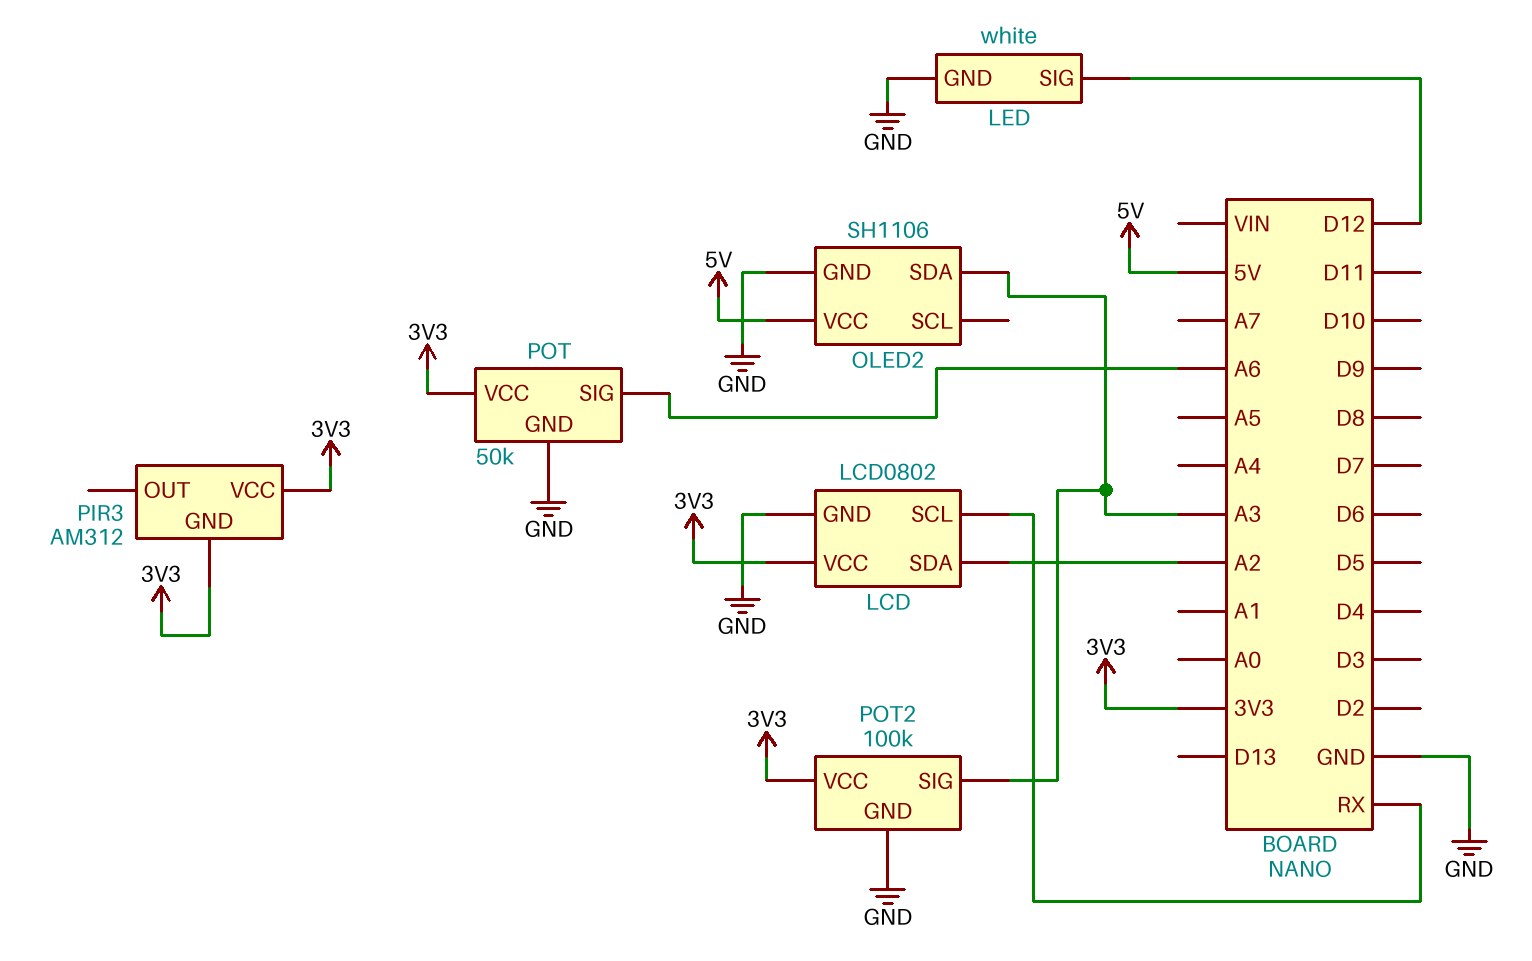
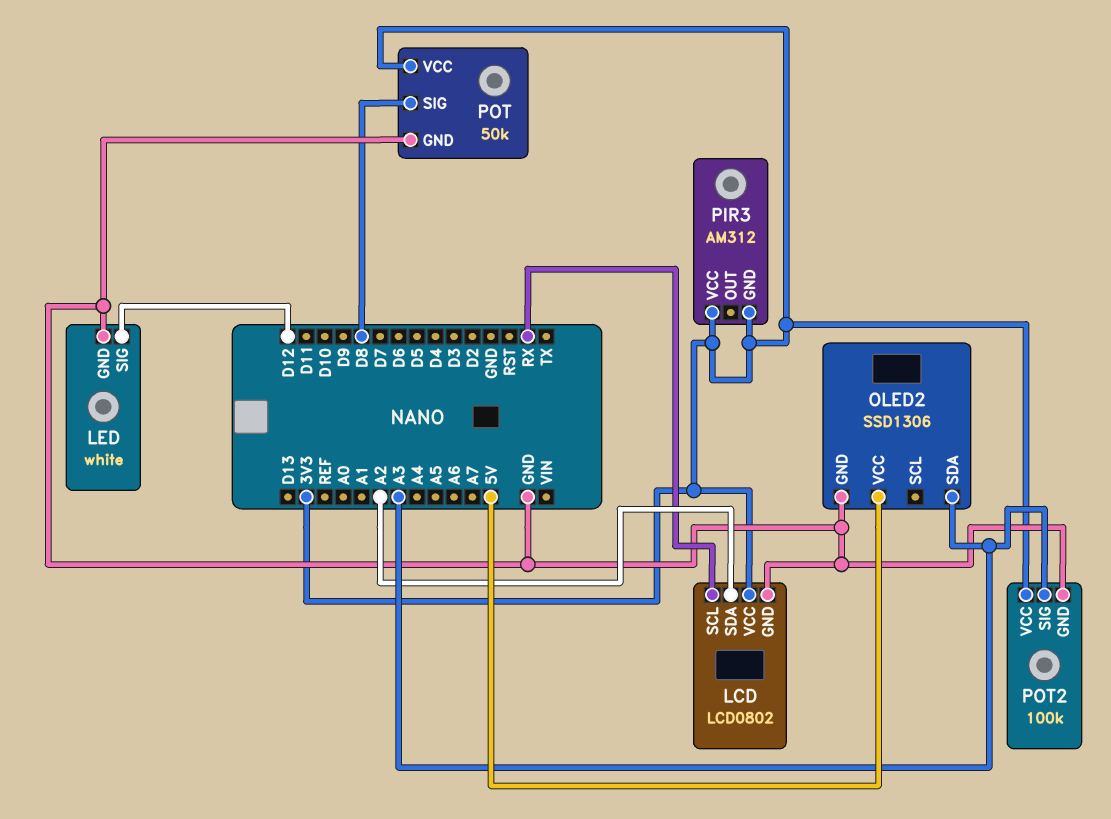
OLED2: SH1106 -> SSD1306
POT pin SIG: A6 -> D8

